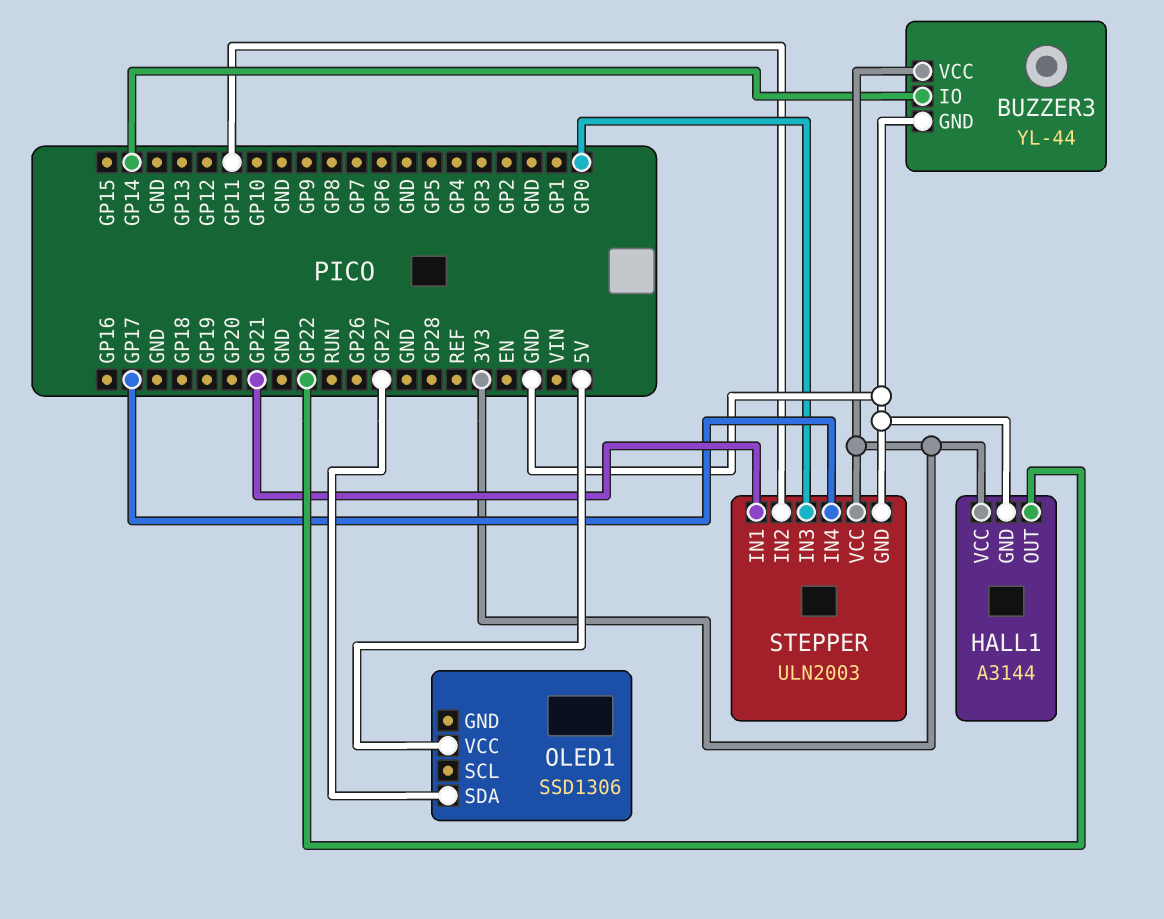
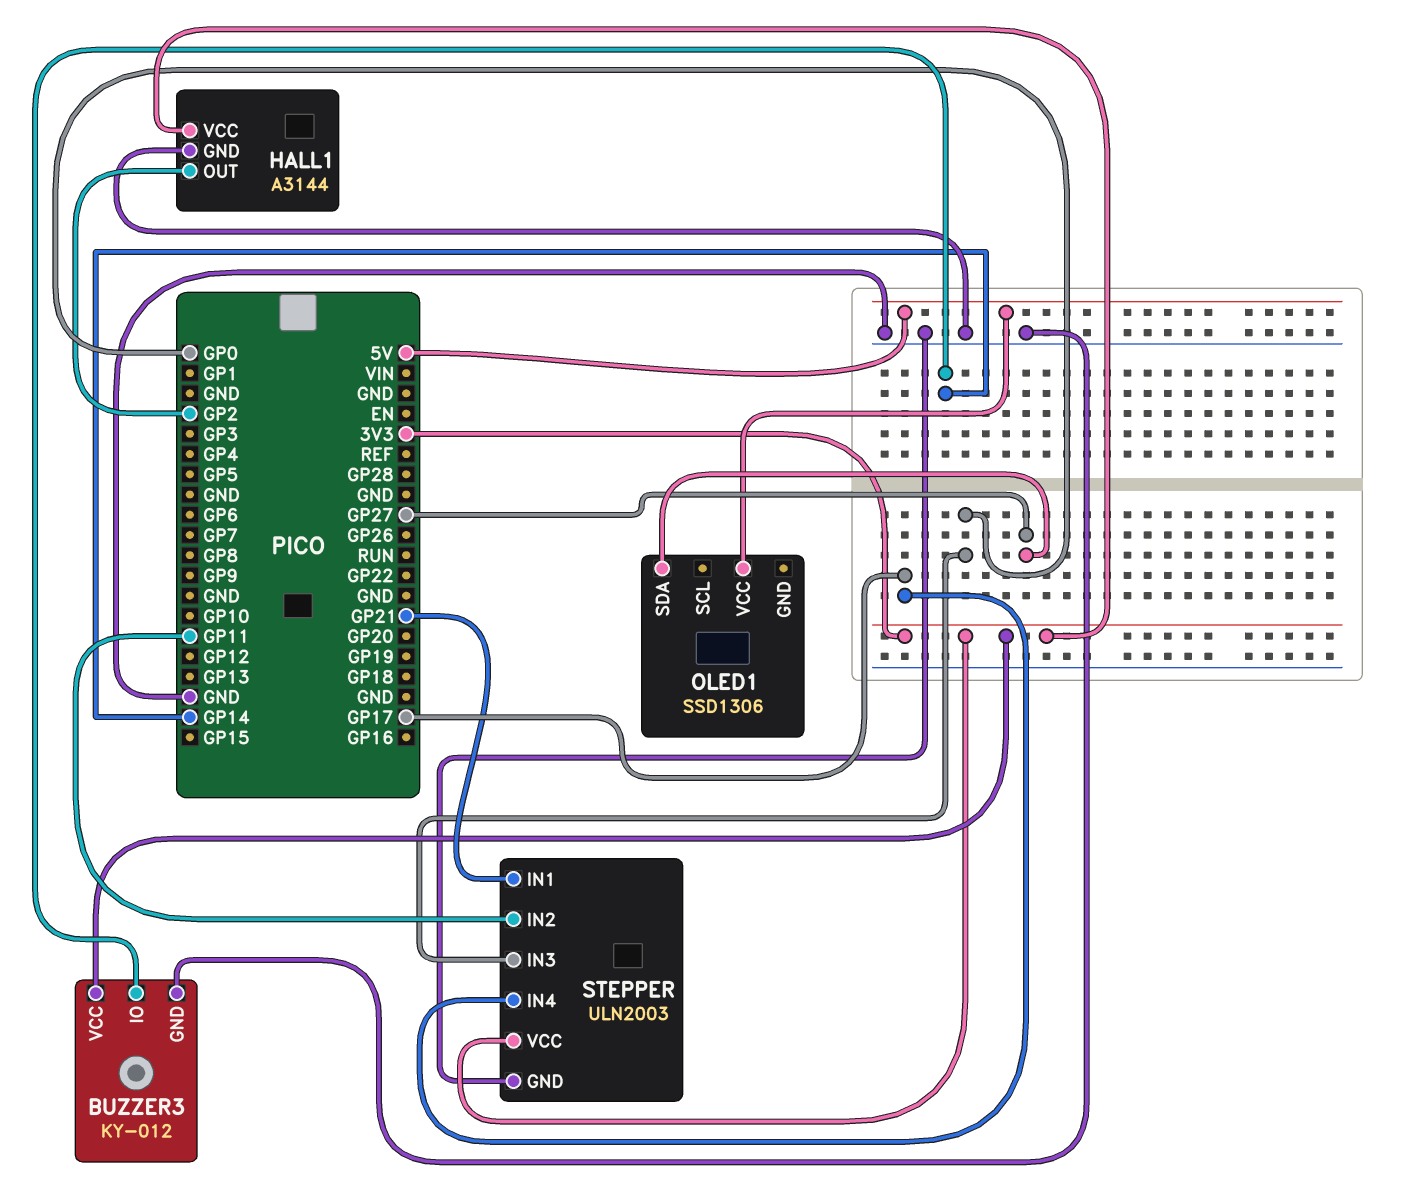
BUZZER3: YL-44 -> KY-012
HALL1 pin OUT: GP22 -> GP2

